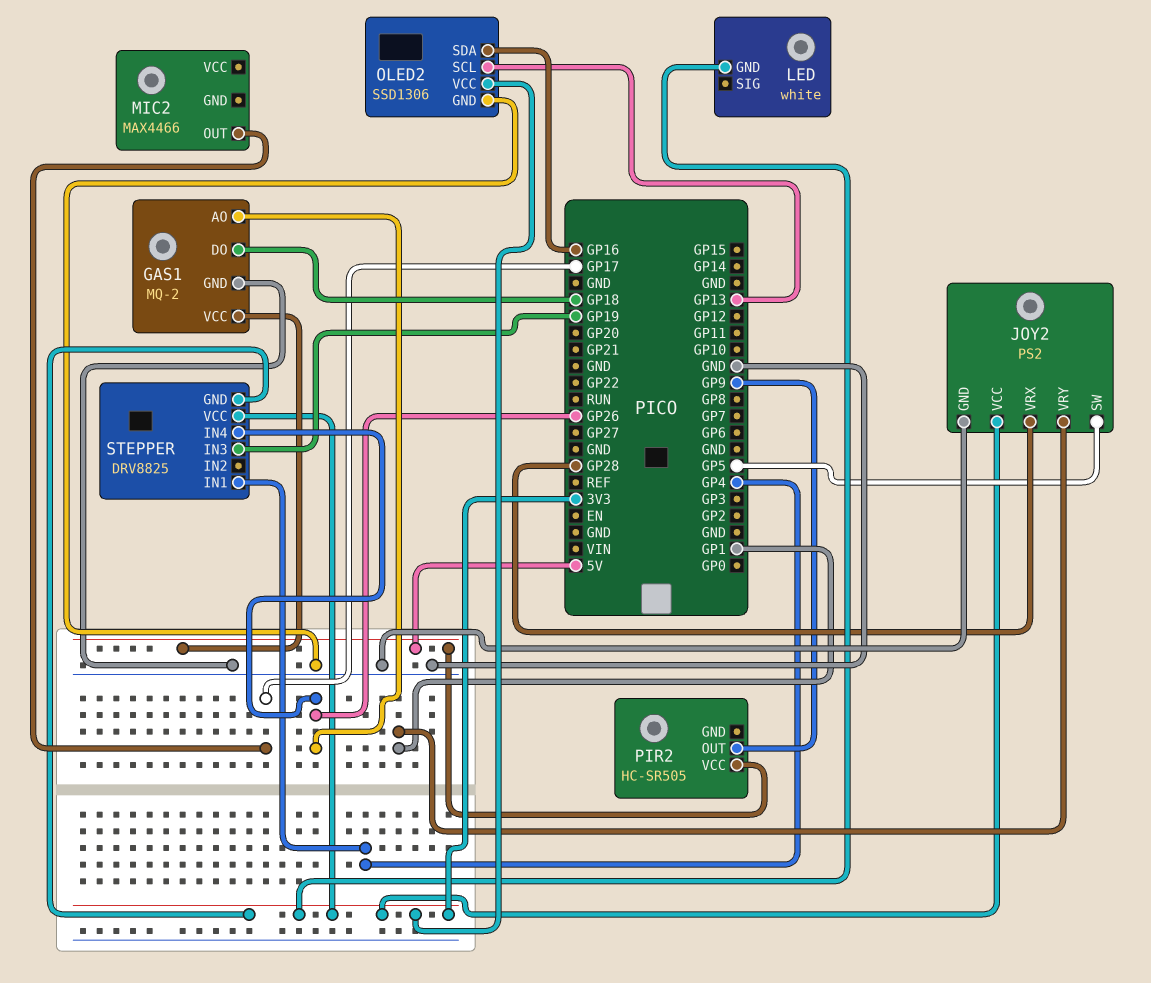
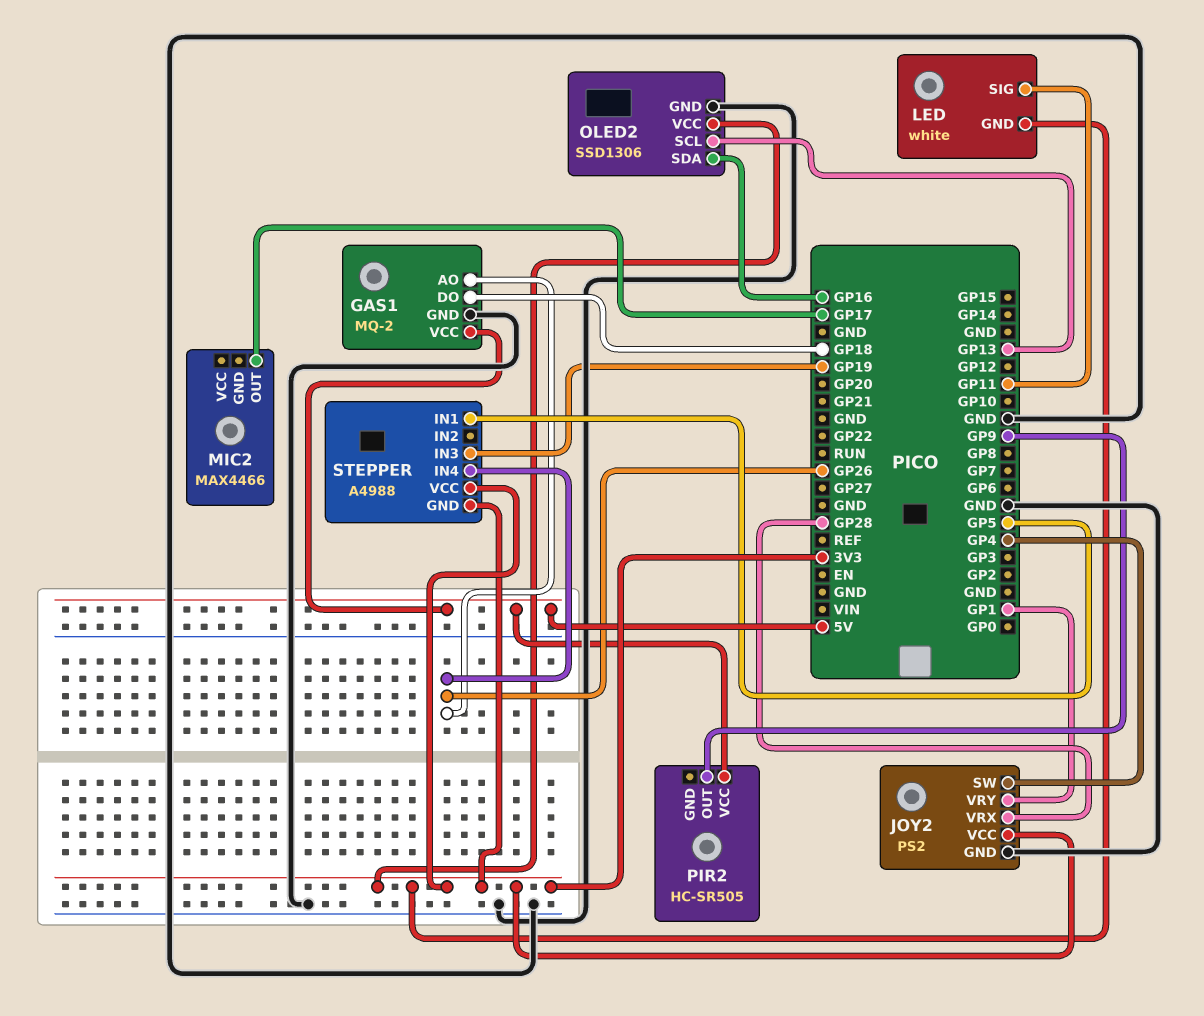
JOY2 pin SW: GP5 -> GP4
LED pin SIG: none -> GP11
STEPPER: DRV8825 -> A4988
STEPPER pin IN1: GP4 -> GP5

